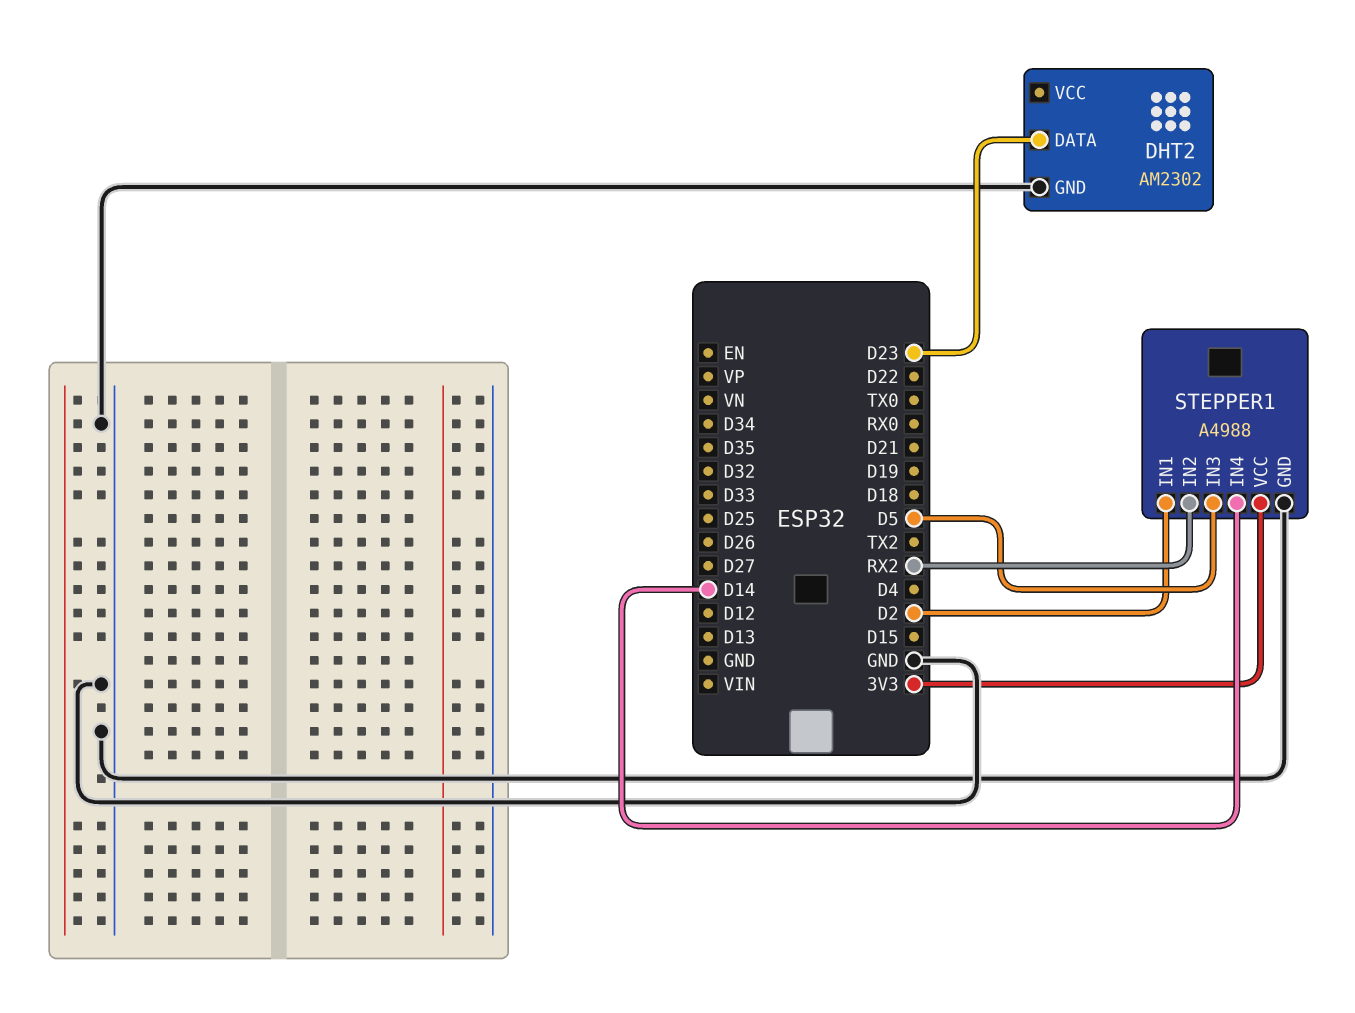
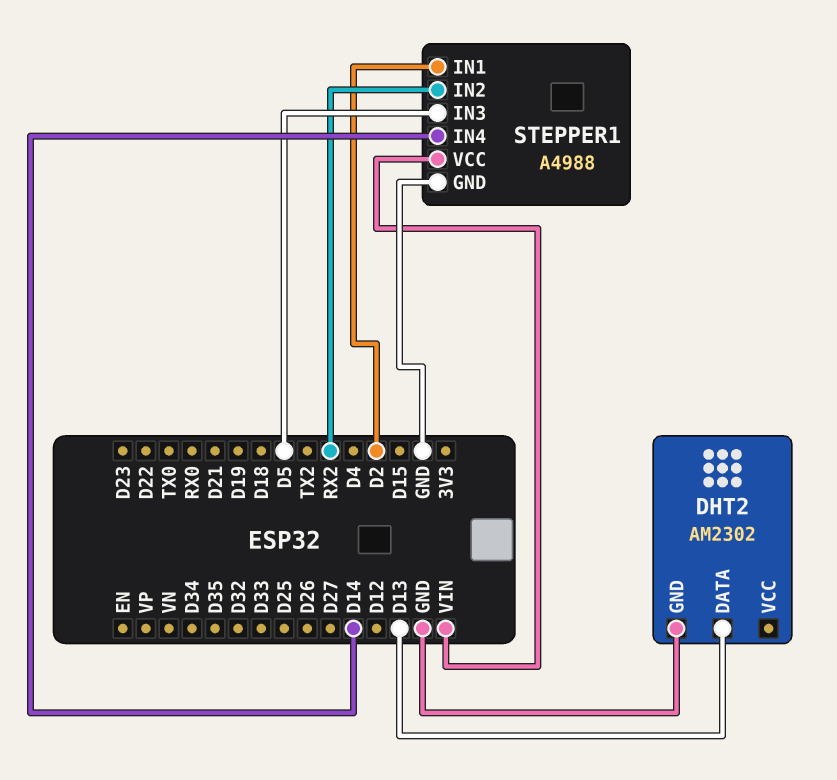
DHT2 pin DATA: D23 -> D13
STEPPER1 pin VCC: 3V3 -> VIN

